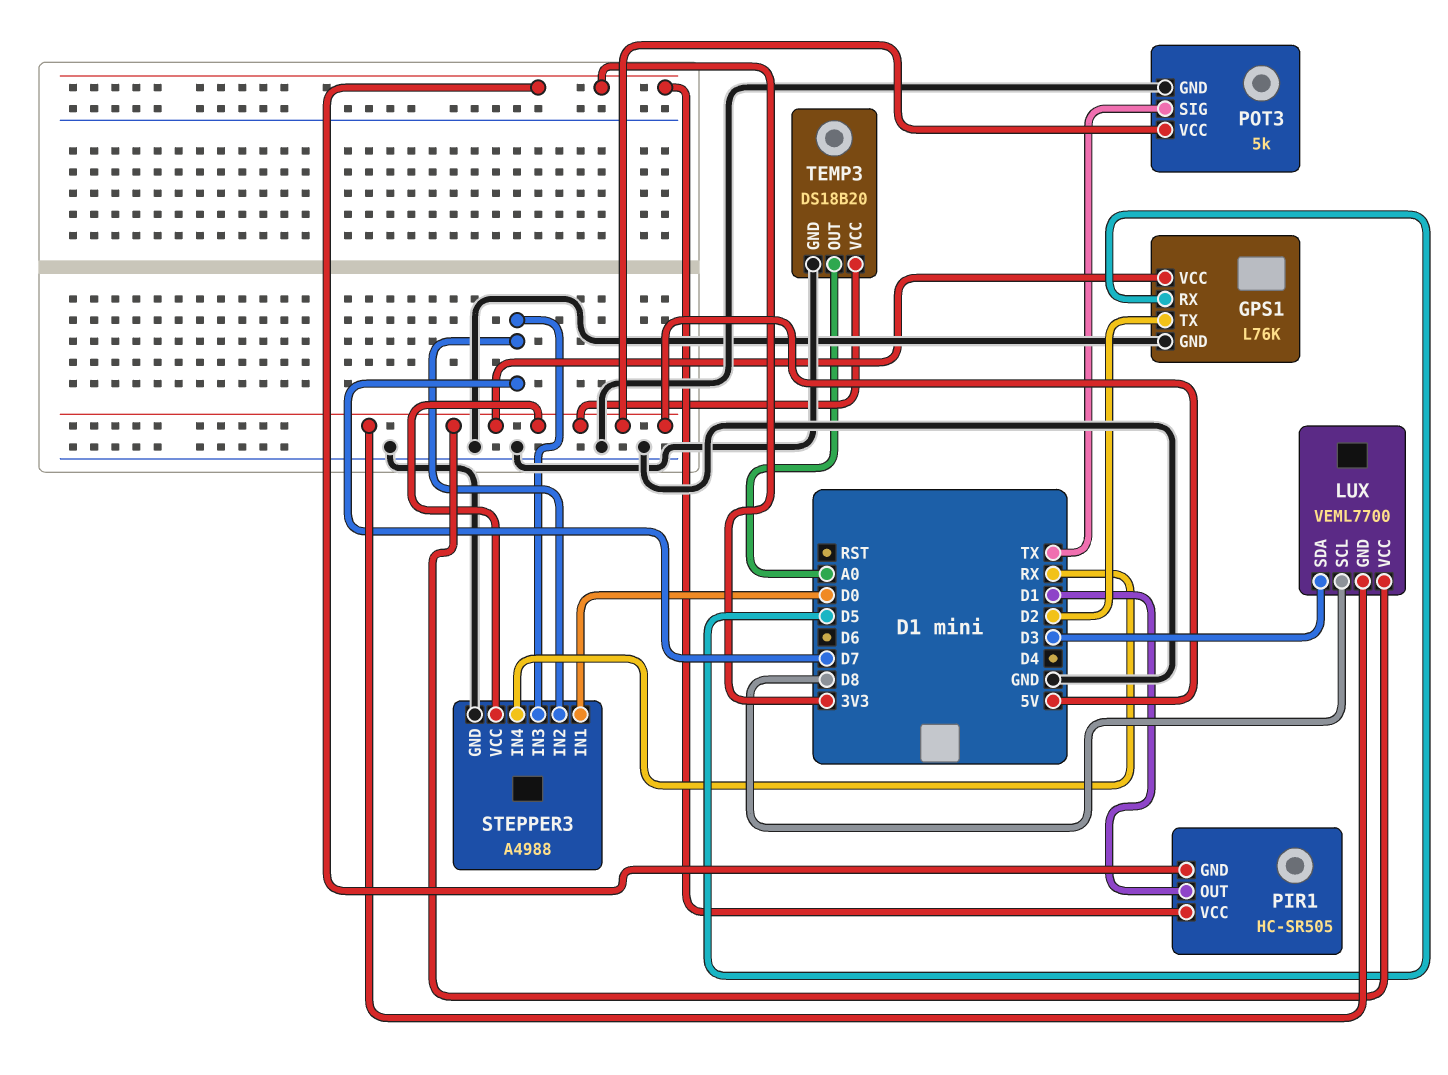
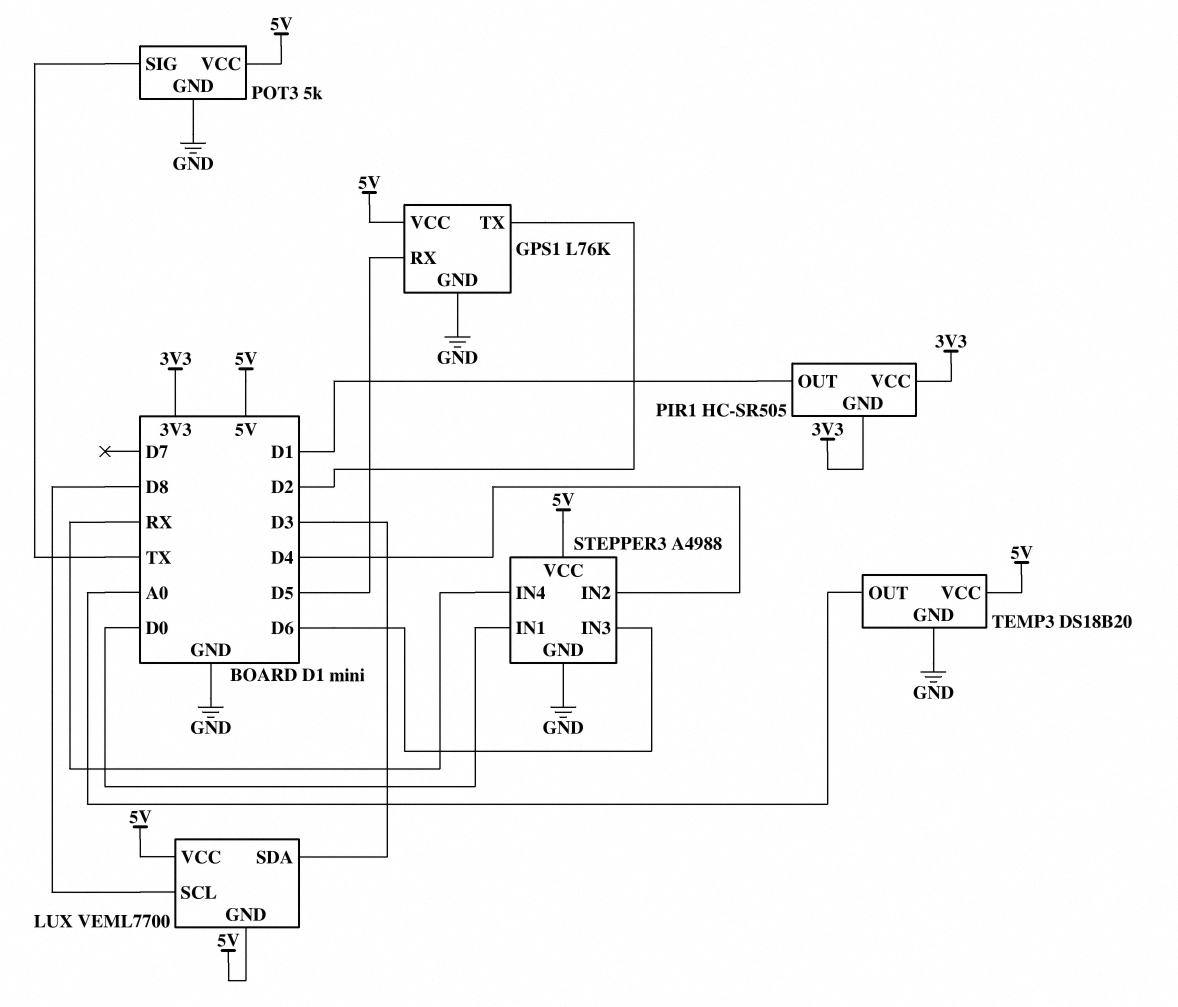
STEPPER3 pin IN2: D7 -> D4
STEPPER3 pin IN3: D7 -> D6

